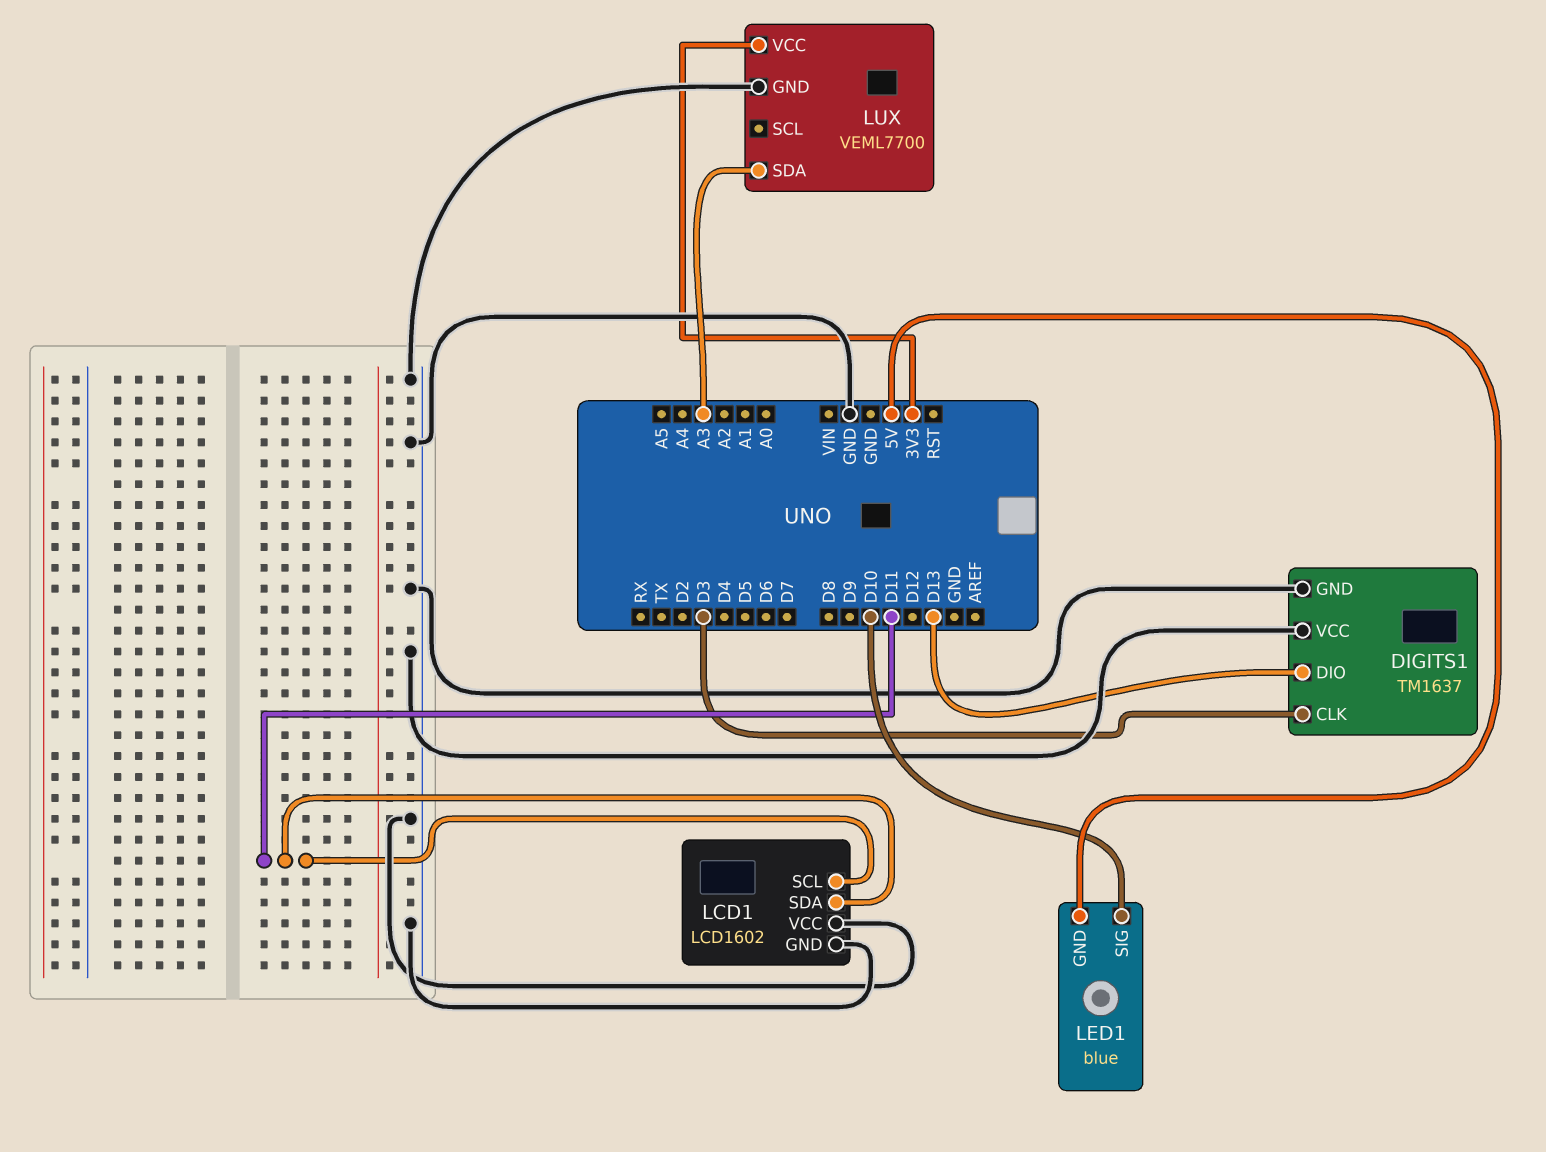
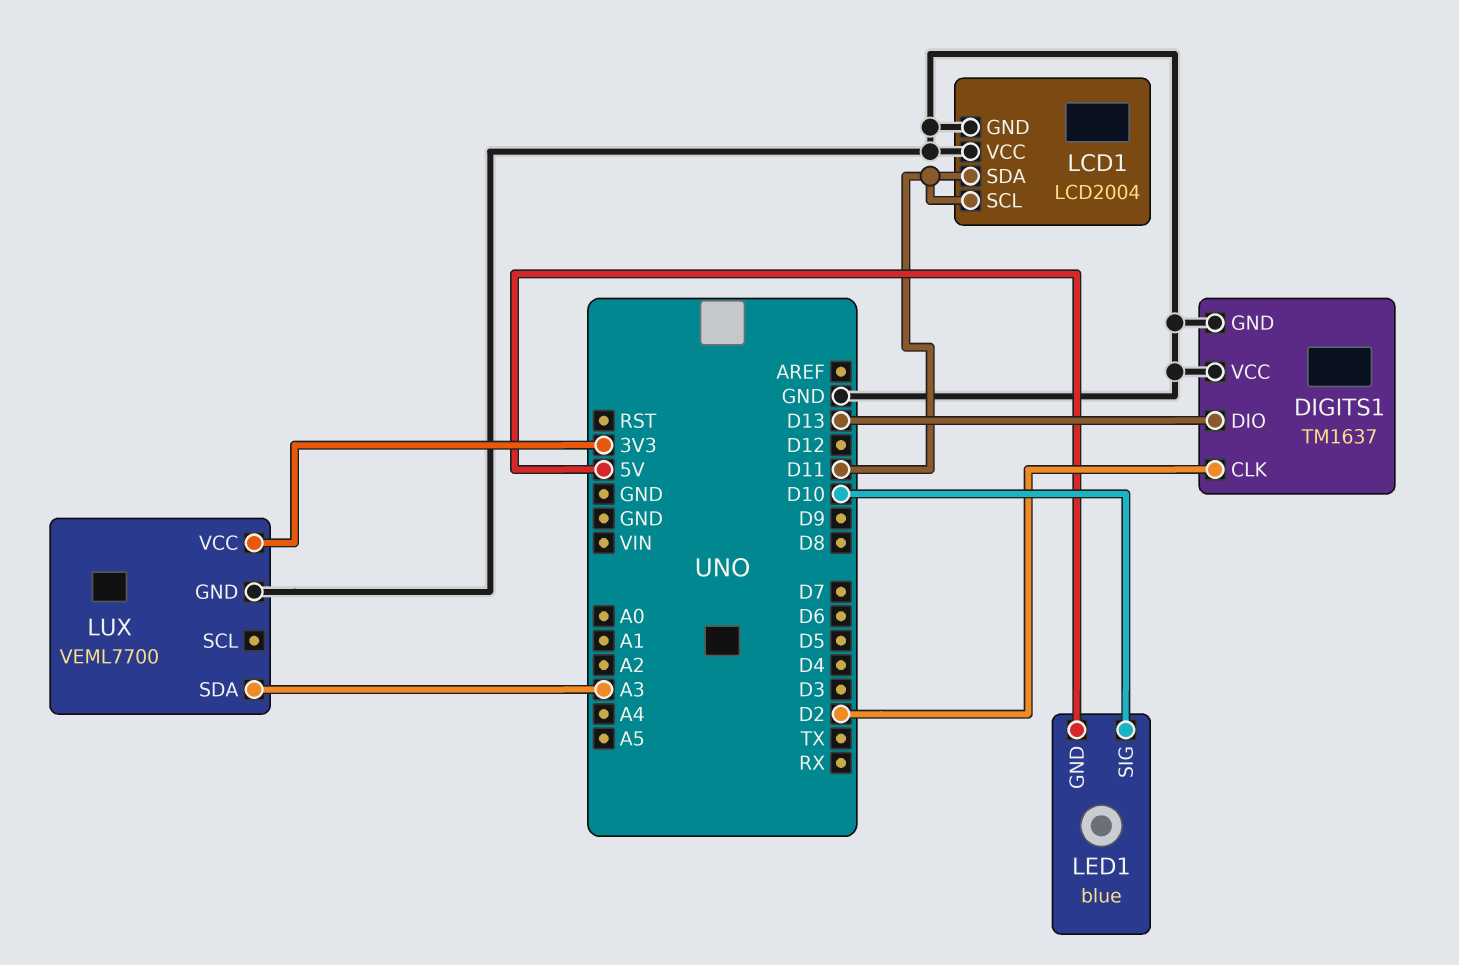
DIGITS1 pin CLK: D3 -> D2
LCD1: LCD1602 -> LCD2004

